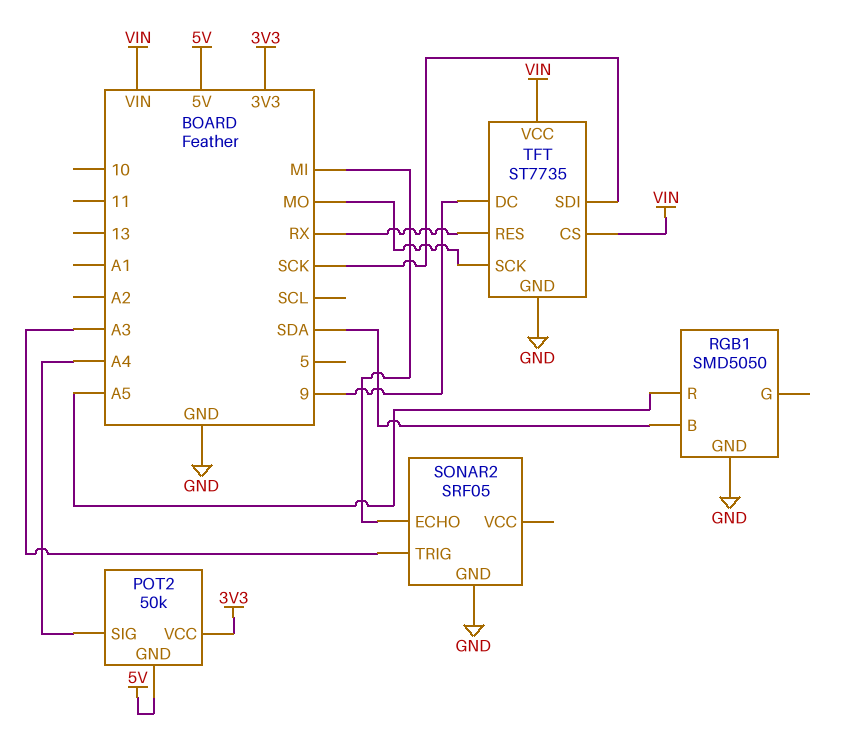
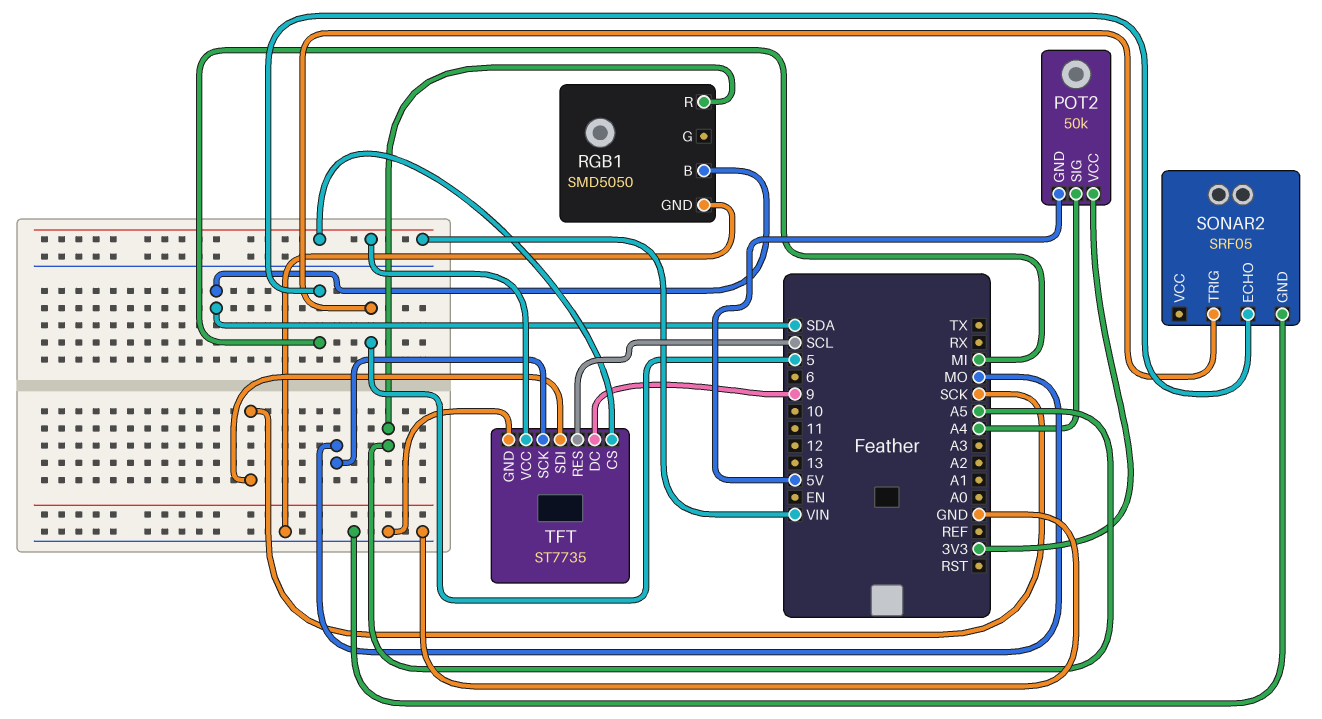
SONAR2 pin TRIG: A3 -> 5
TFT pin RES: RX -> SCL

